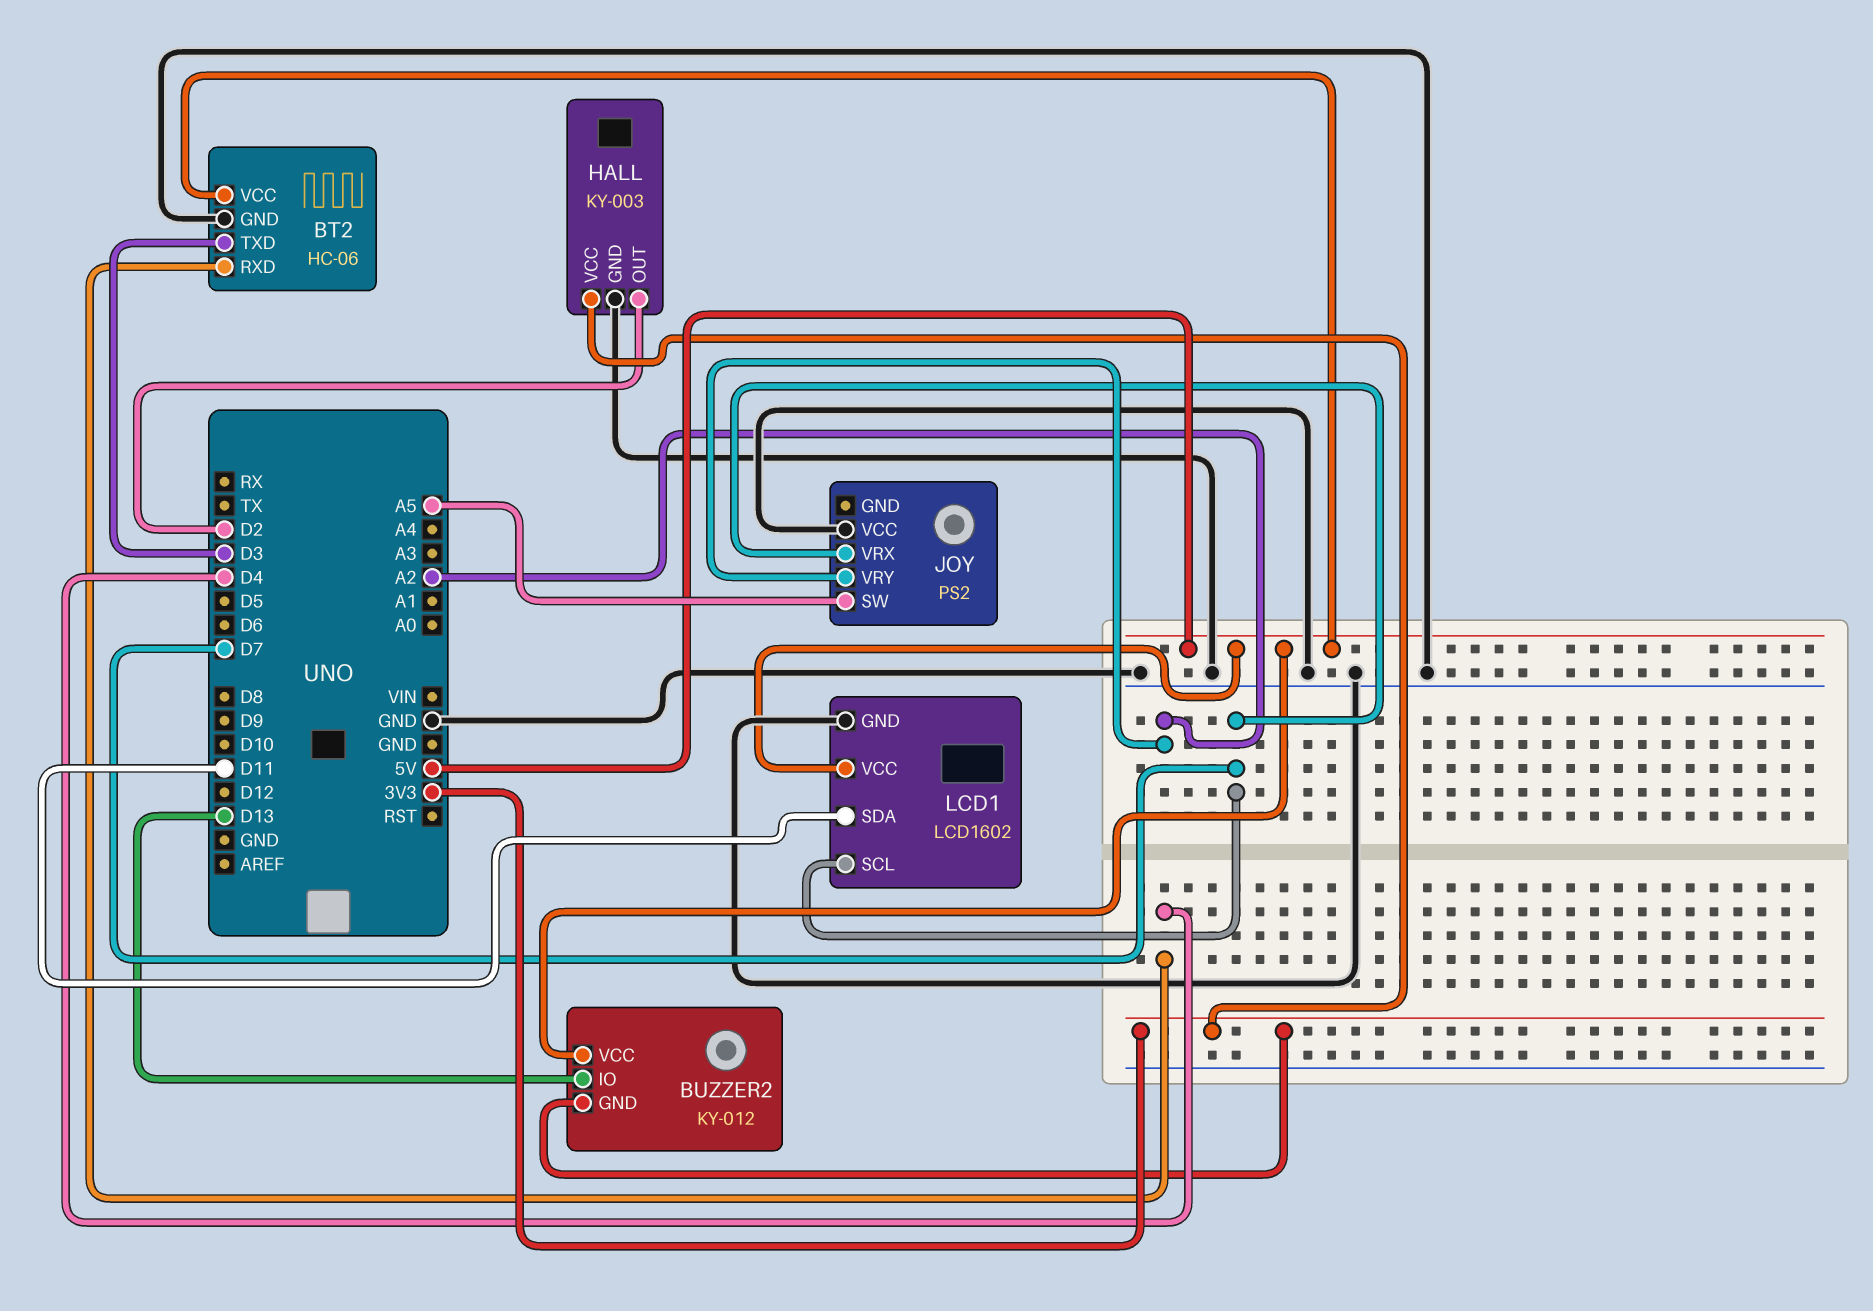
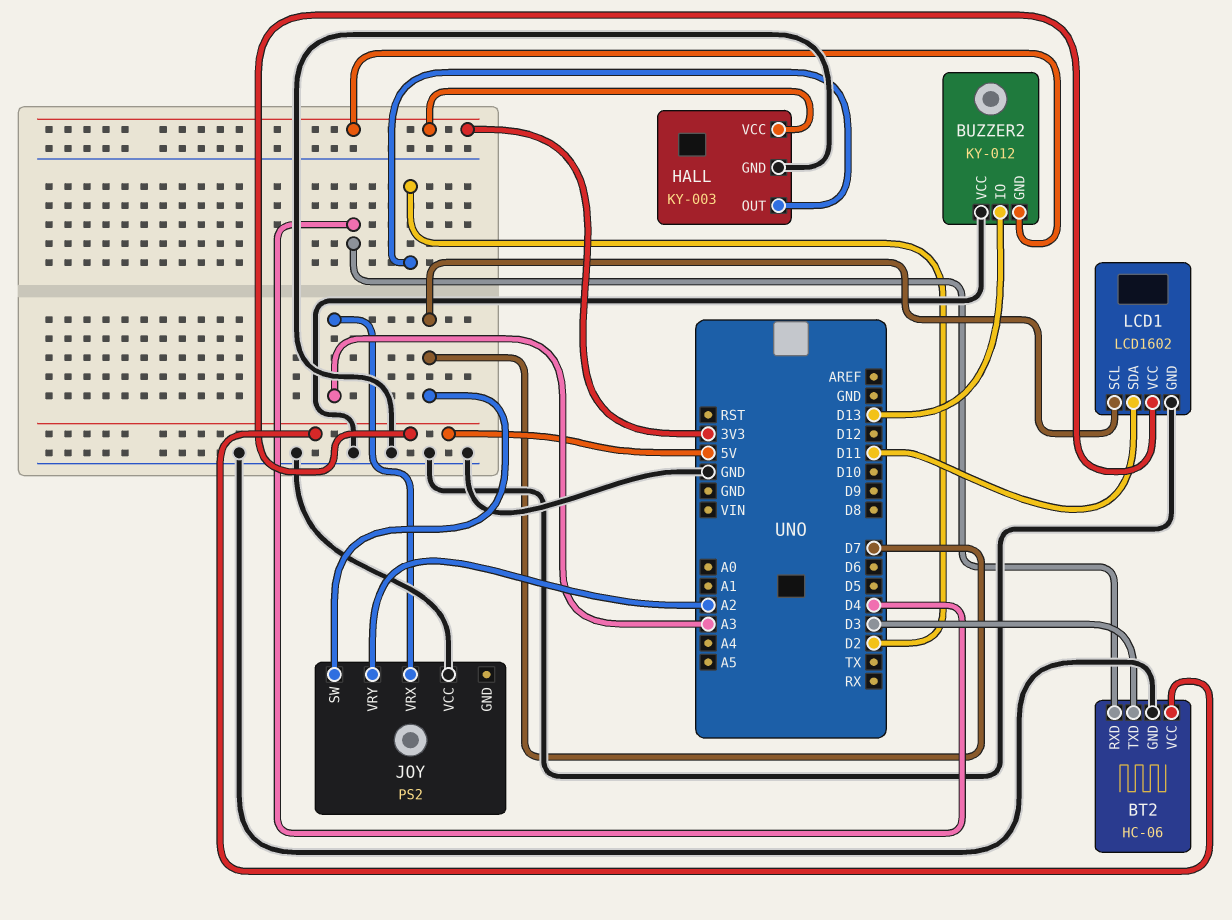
BUZZER2 pin VCC: 5V -> GND
JOY pin SW: A5 -> D7
JOY pin VRX: D7 -> A3

